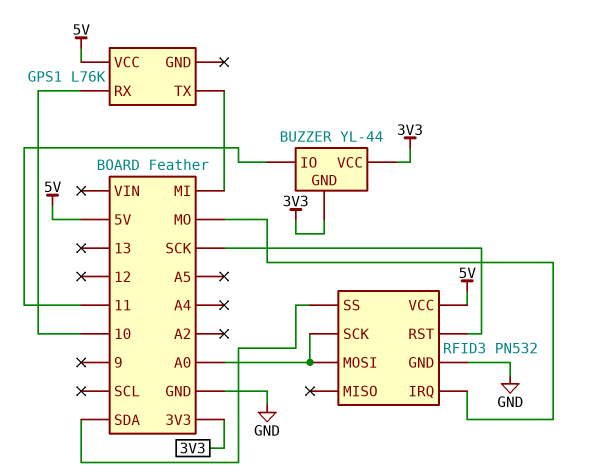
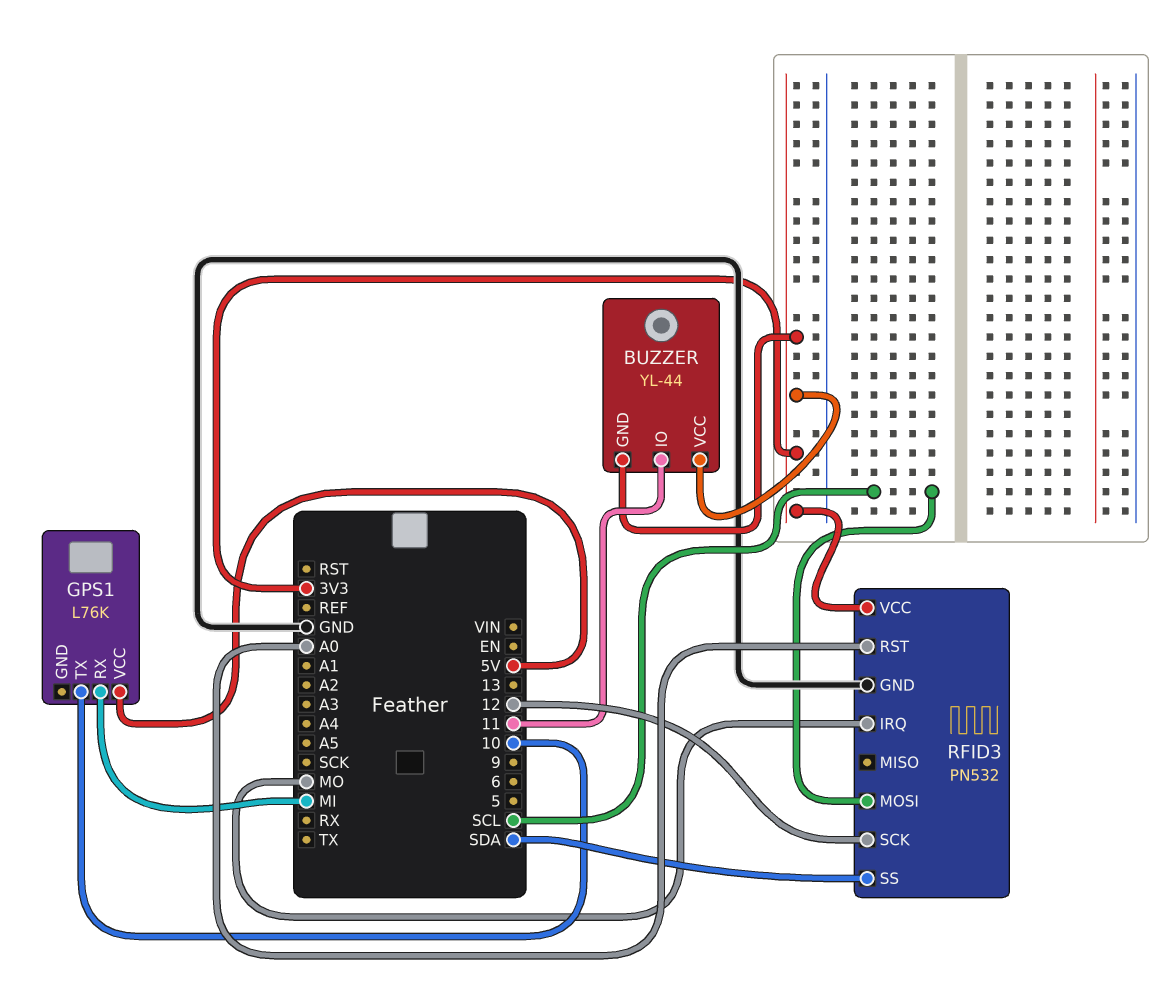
GPS1 pin RX: 10 -> MI
GPS1 pin TX: MI -> 10
RFID3 pin MOSI: A0 -> SCL
RFID3 pin RST: SCK -> A0
RFID3 pin SCK: A0 -> 12
RFID3 pin VCC: 5V -> 3V3

